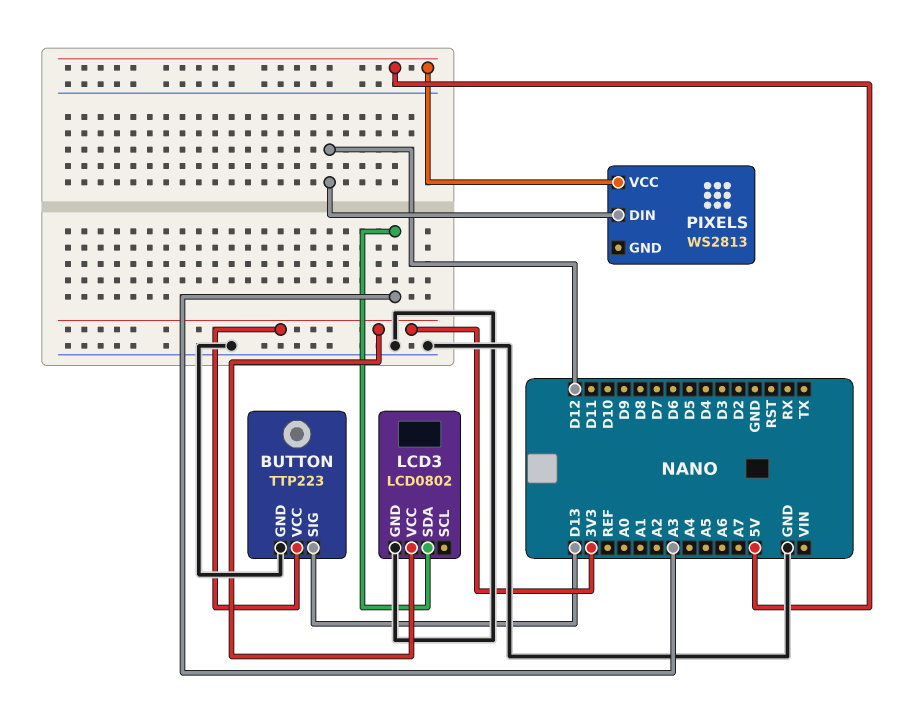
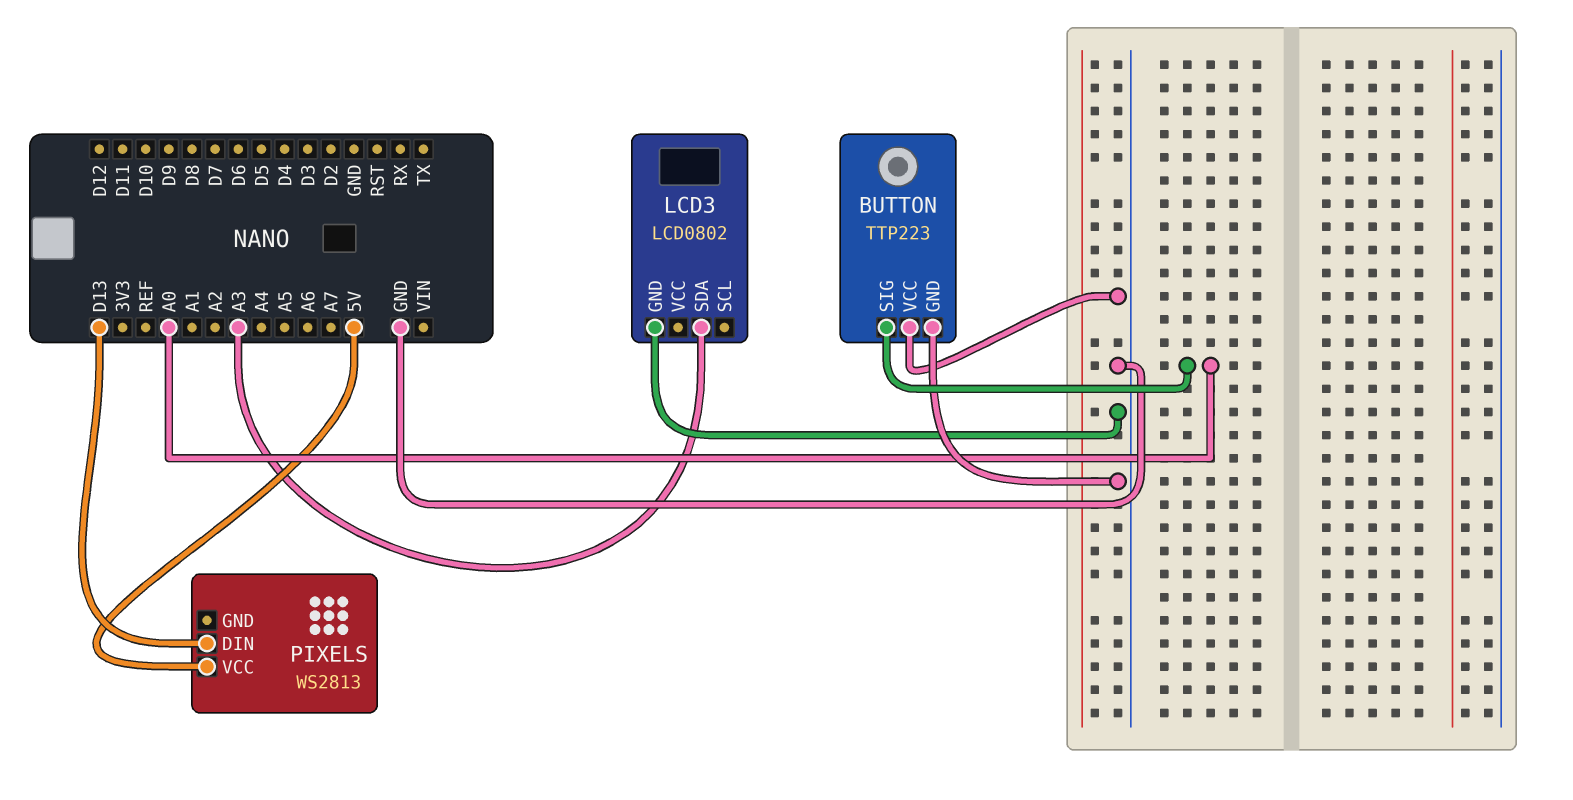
BUTTON pin SIG: D13 -> A0
BUTTON pin VCC: 3V3 -> GND
LCD3 pin VCC: 3V3 -> none
PIXELS pin DIN: D12 -> D13

